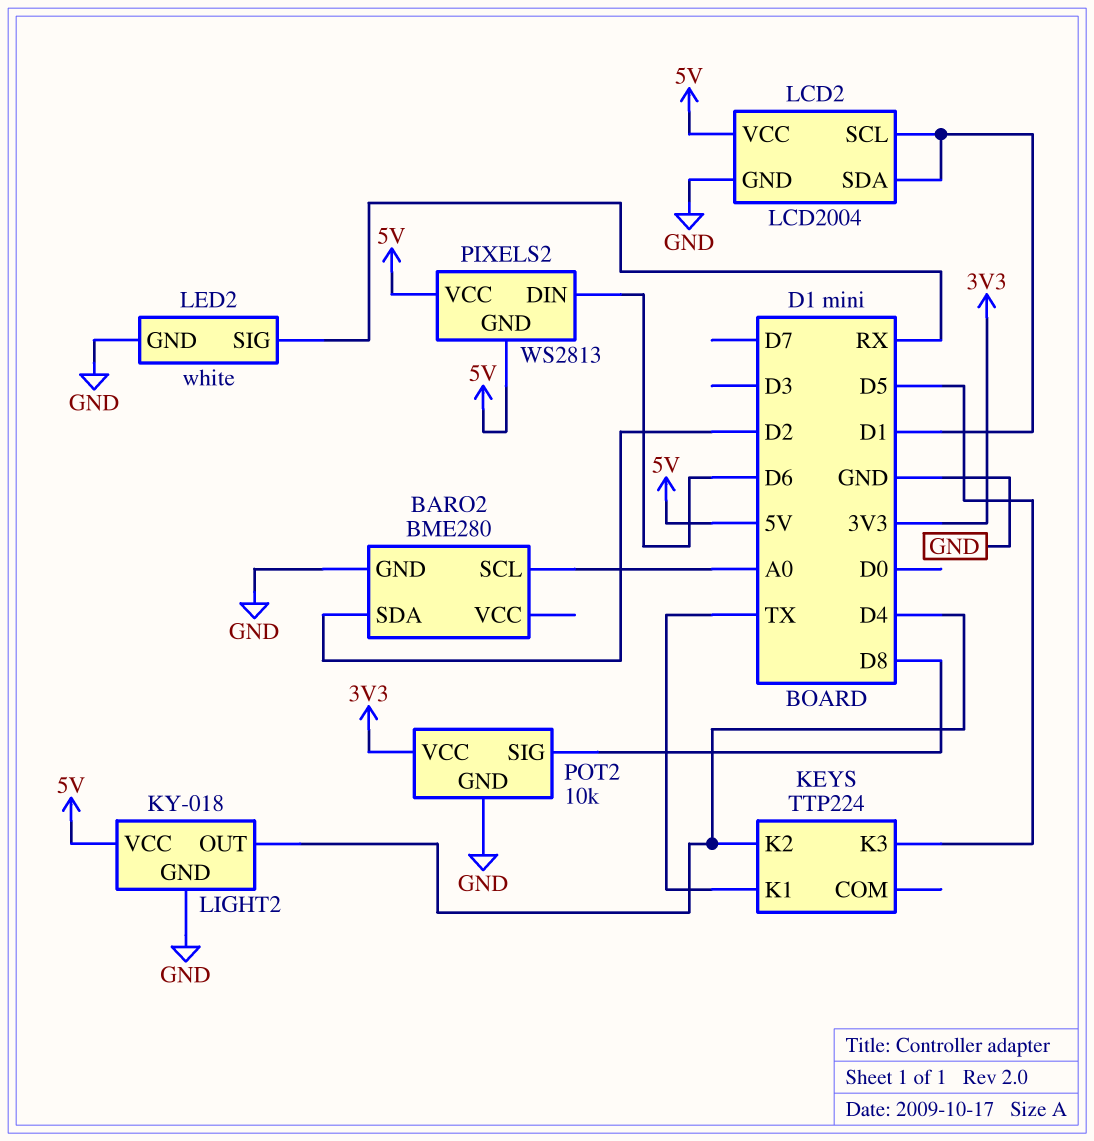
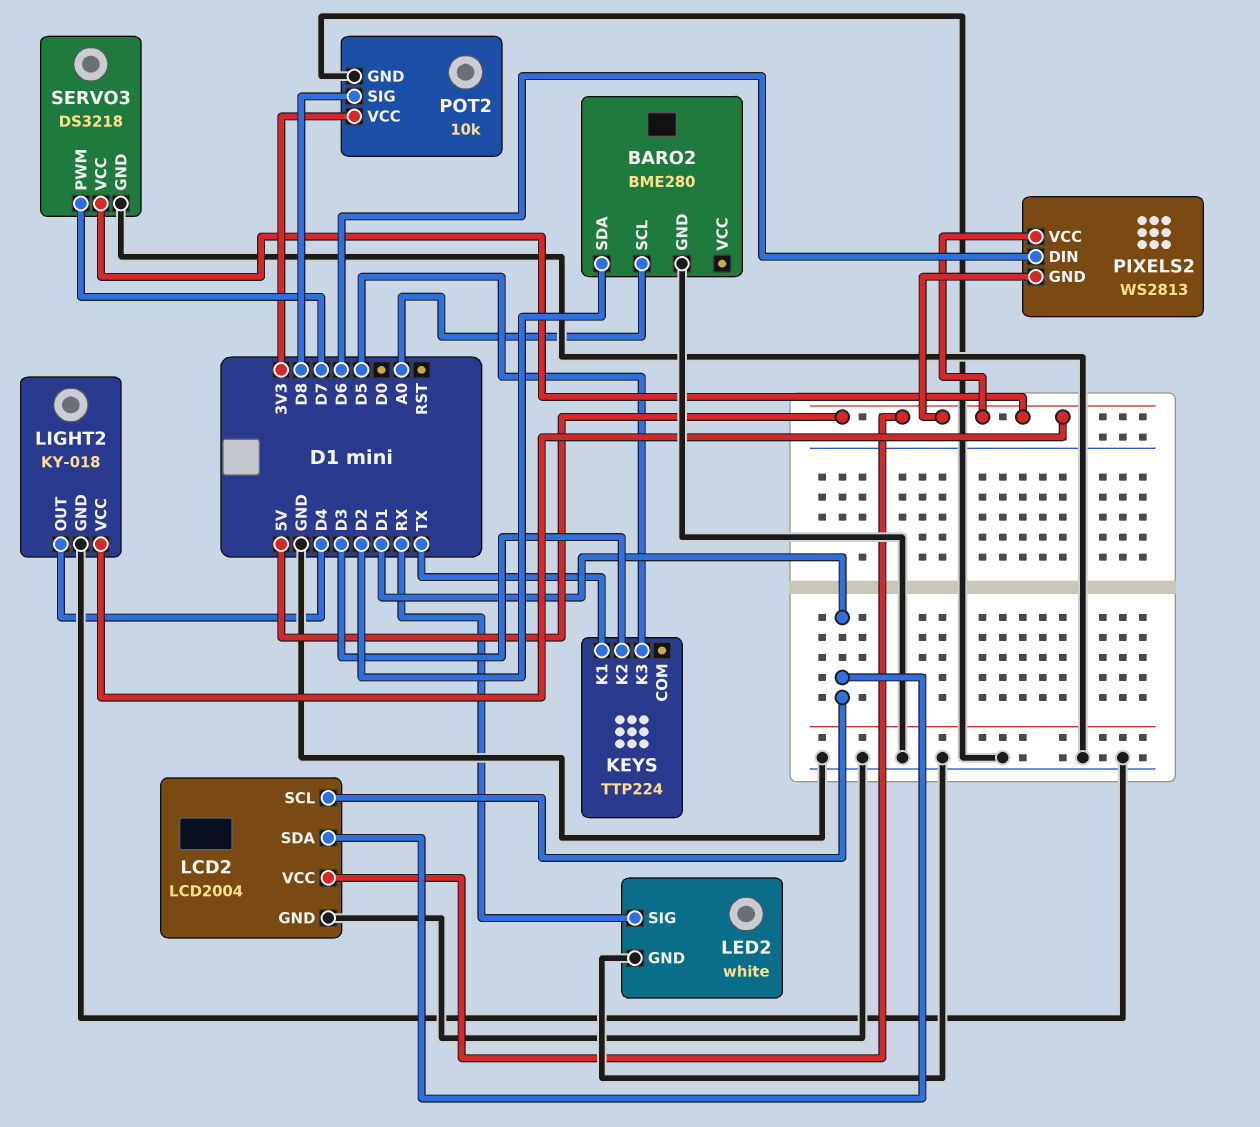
KEYS pin K2: D4 -> D3
SERVO3: none -> DS3218
SERVO3 pin GND: none -> GND
SERVO3 pin PWM: none -> D7
SERVO3 pin VCC: none -> 5V

